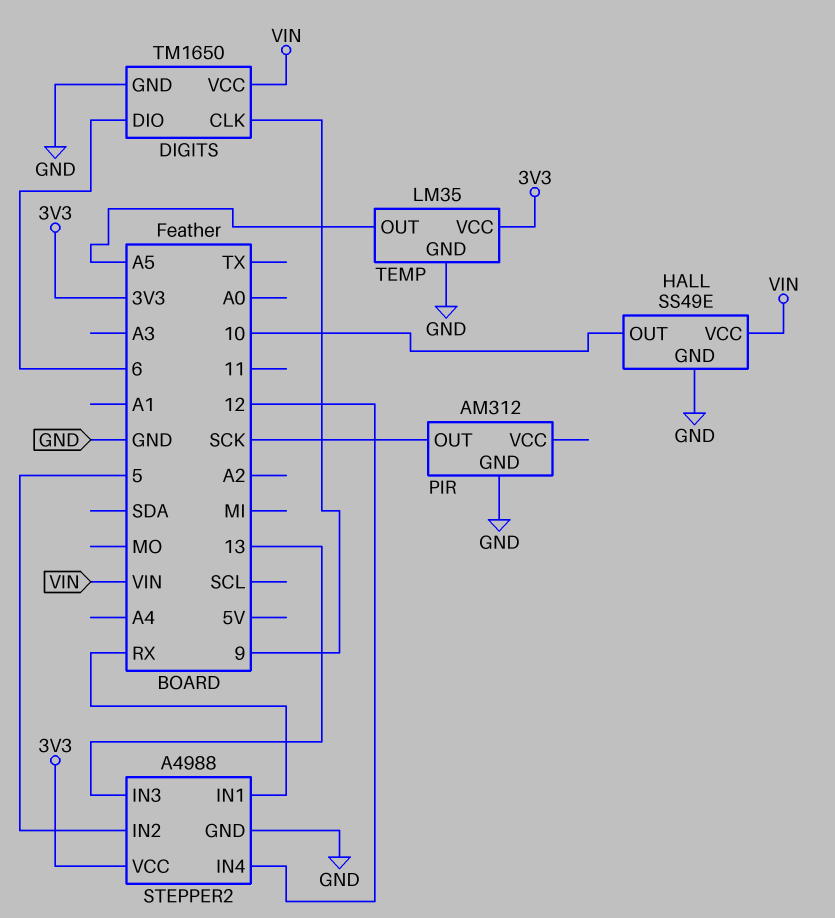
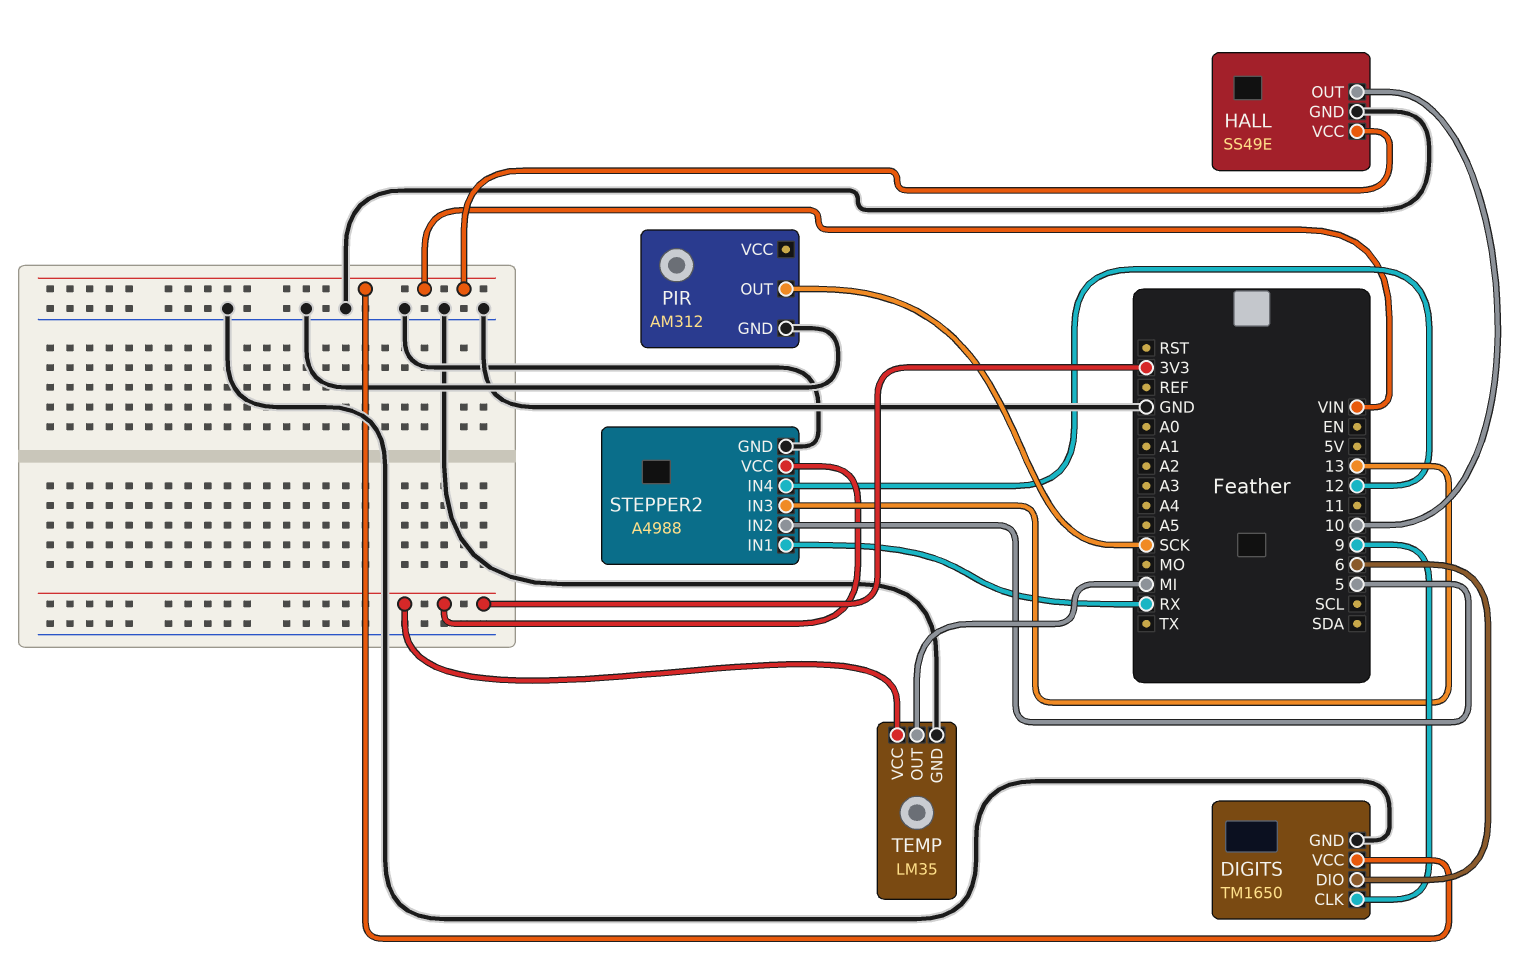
TEMP pin OUT: A5 -> MI

